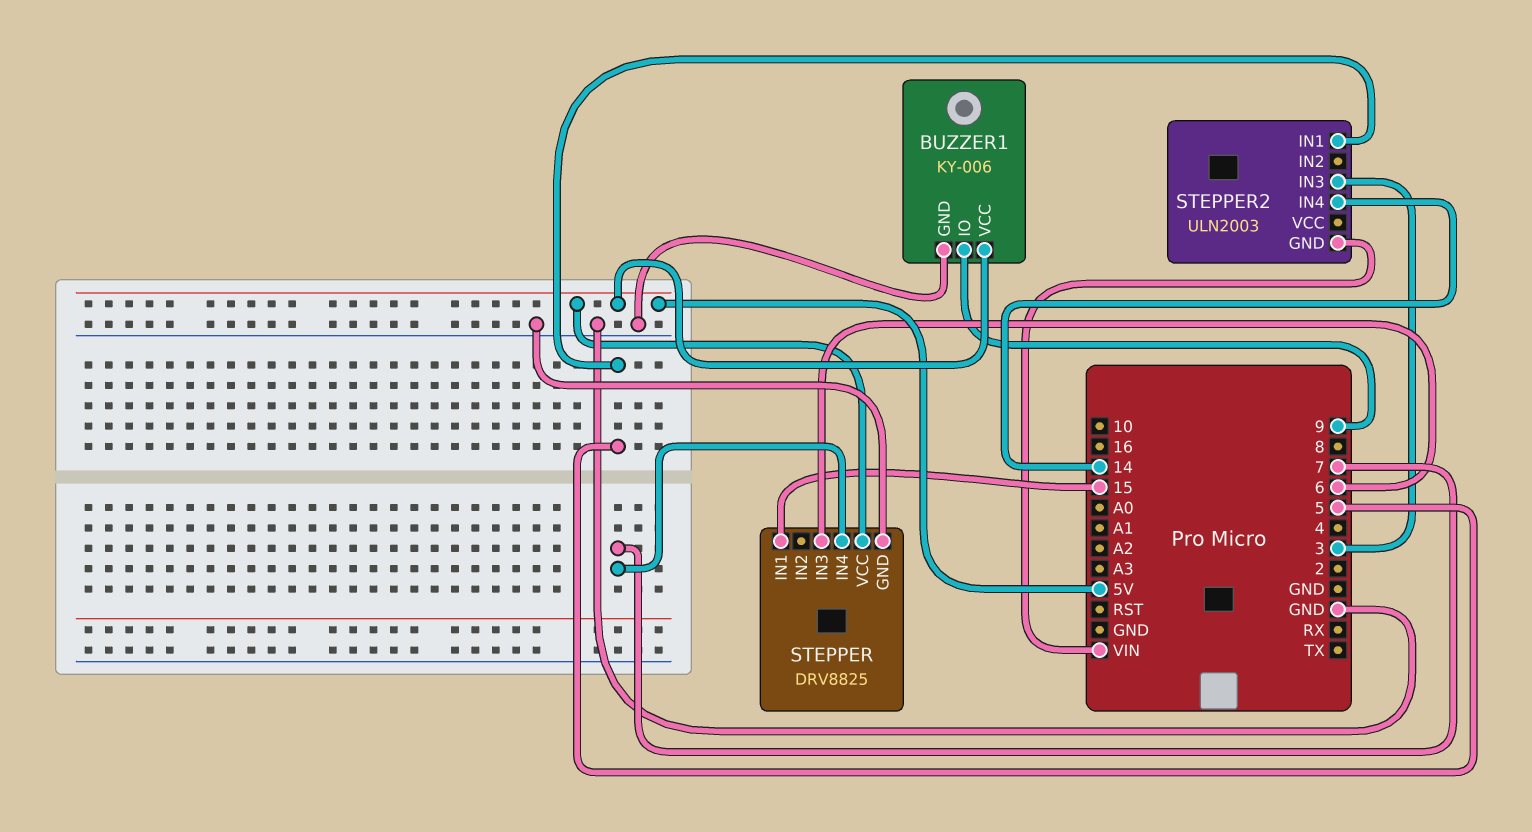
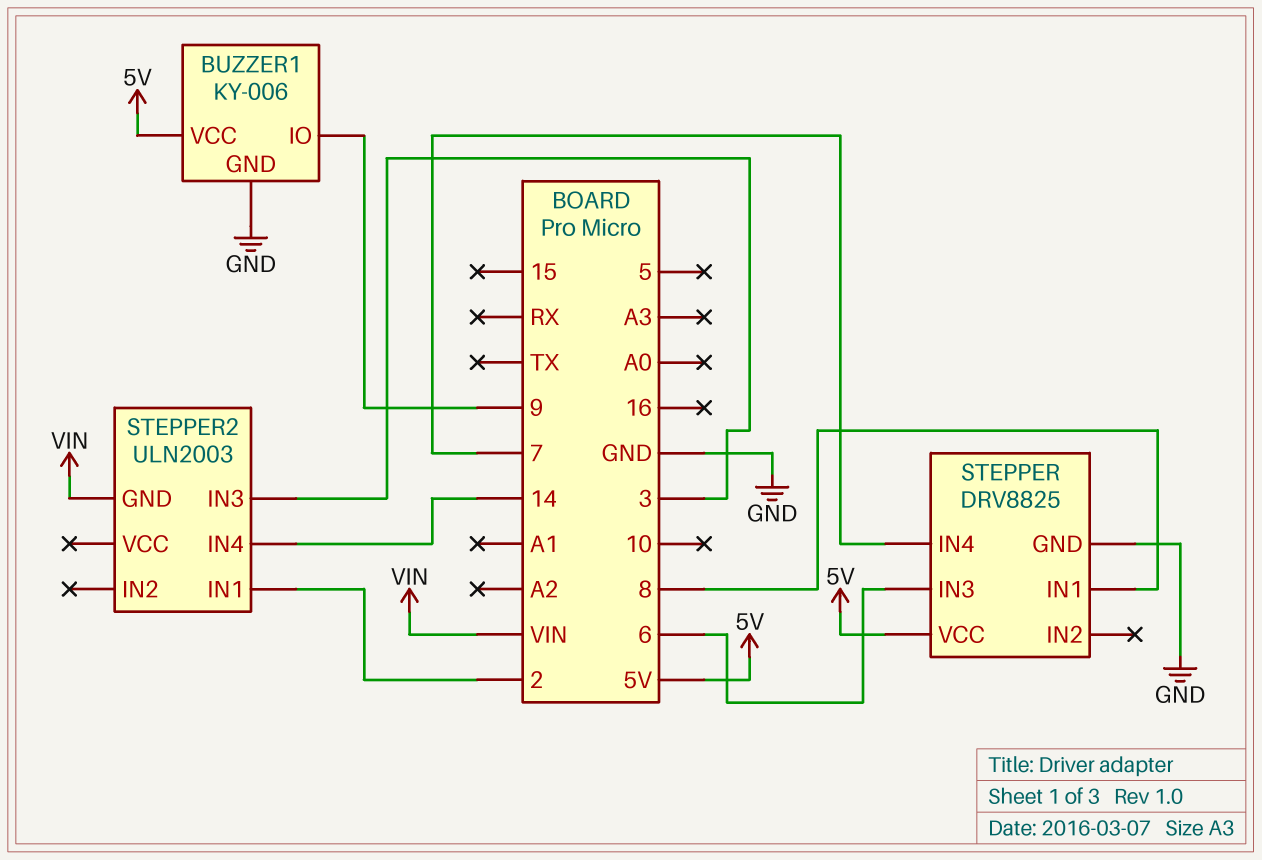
STEPPER pin IN1: 15 -> 8
STEPPER2 pin IN1: 5 -> 2

